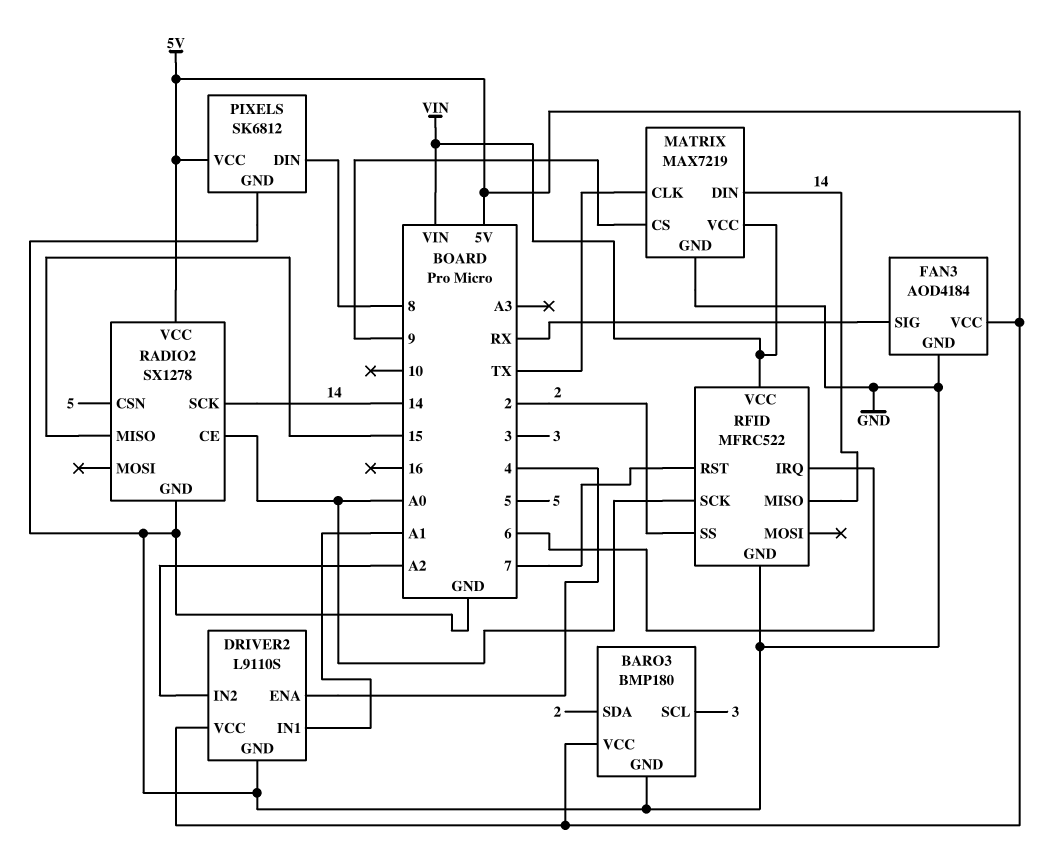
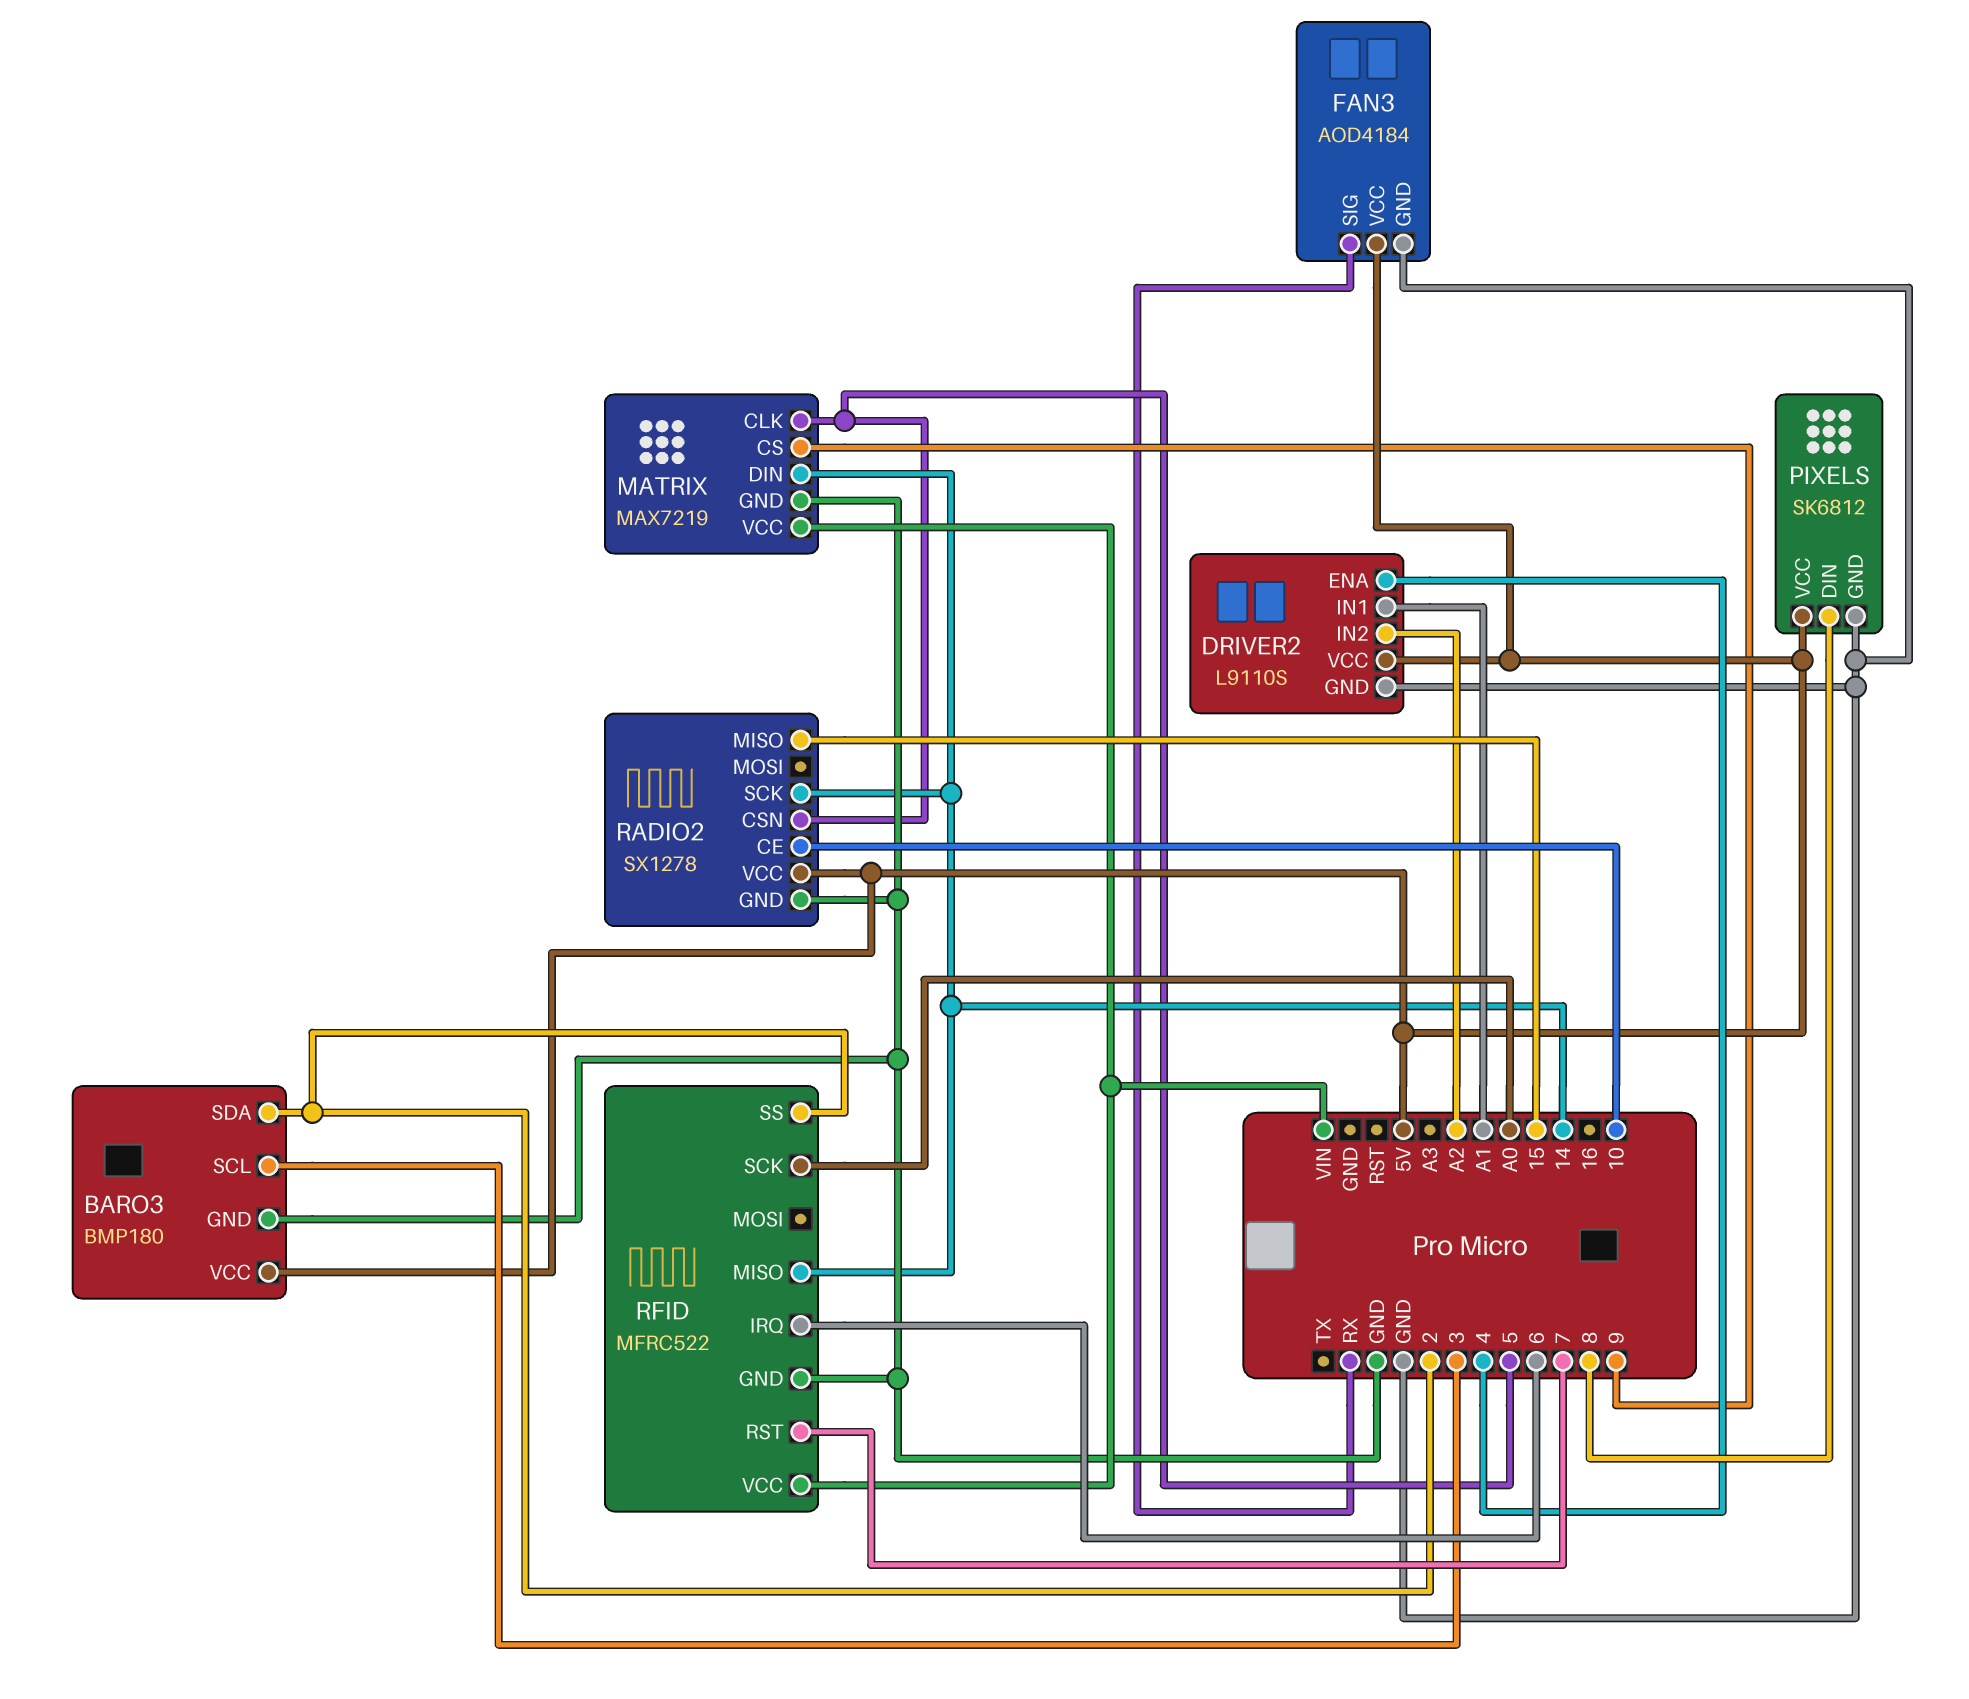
MATRIX pin CLK: TX -> 5
RADIO2 pin CE: A0 -> 10

